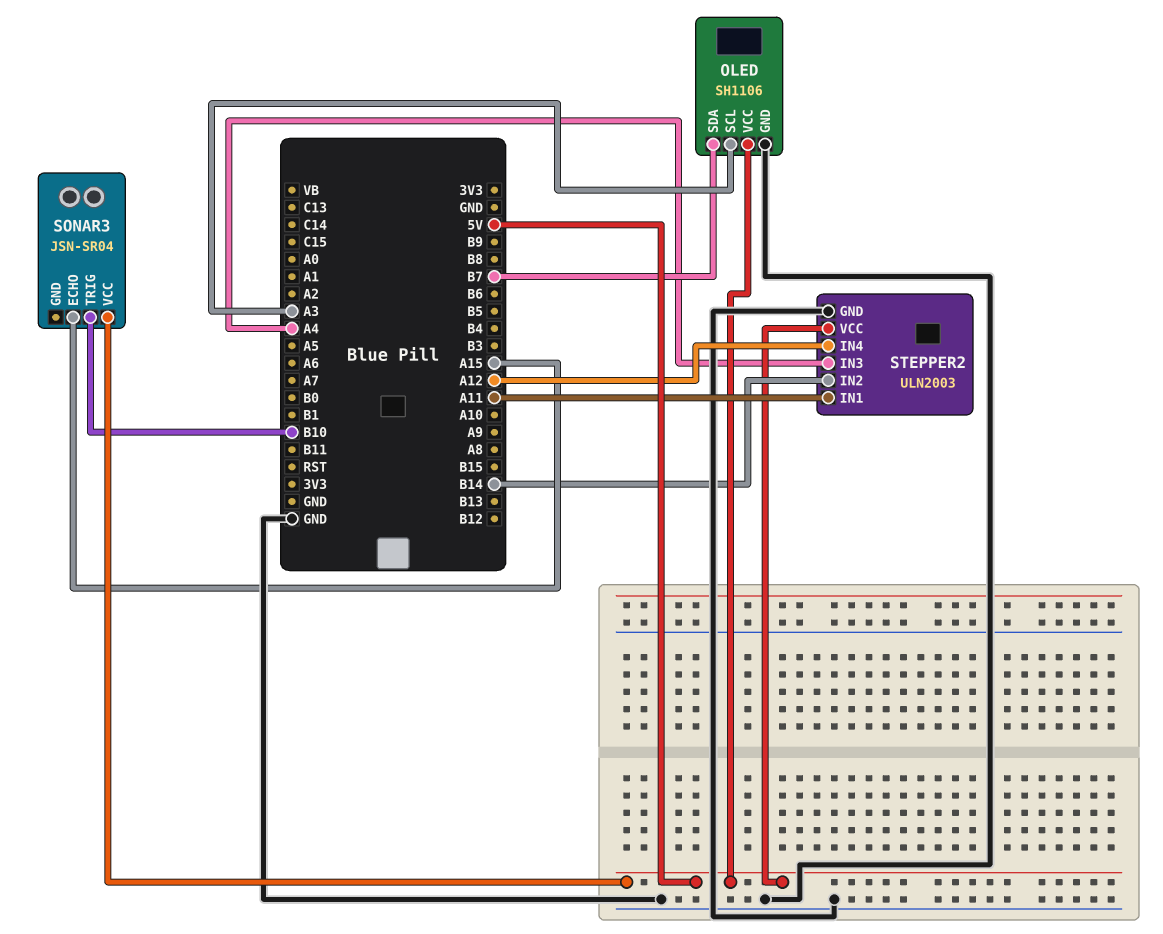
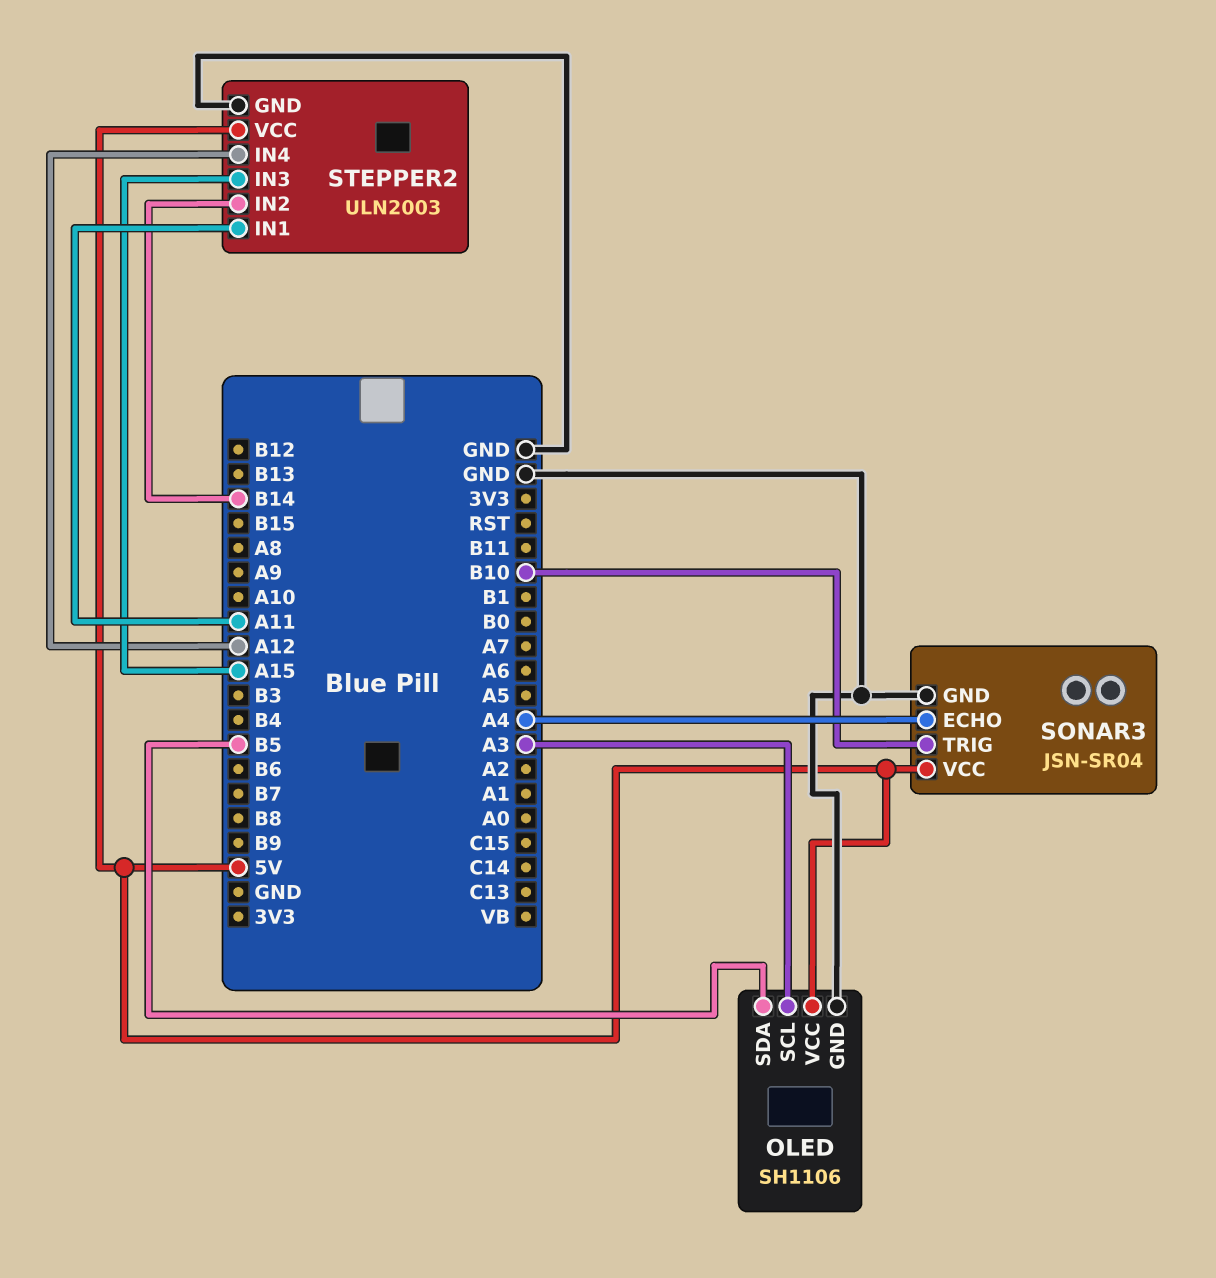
OLED pin SDA: B7 -> B5
SONAR3 pin ECHO: A15 -> A4
SONAR3 pin GND: none -> GND
STEPPER2 pin IN3: A4 -> A15

